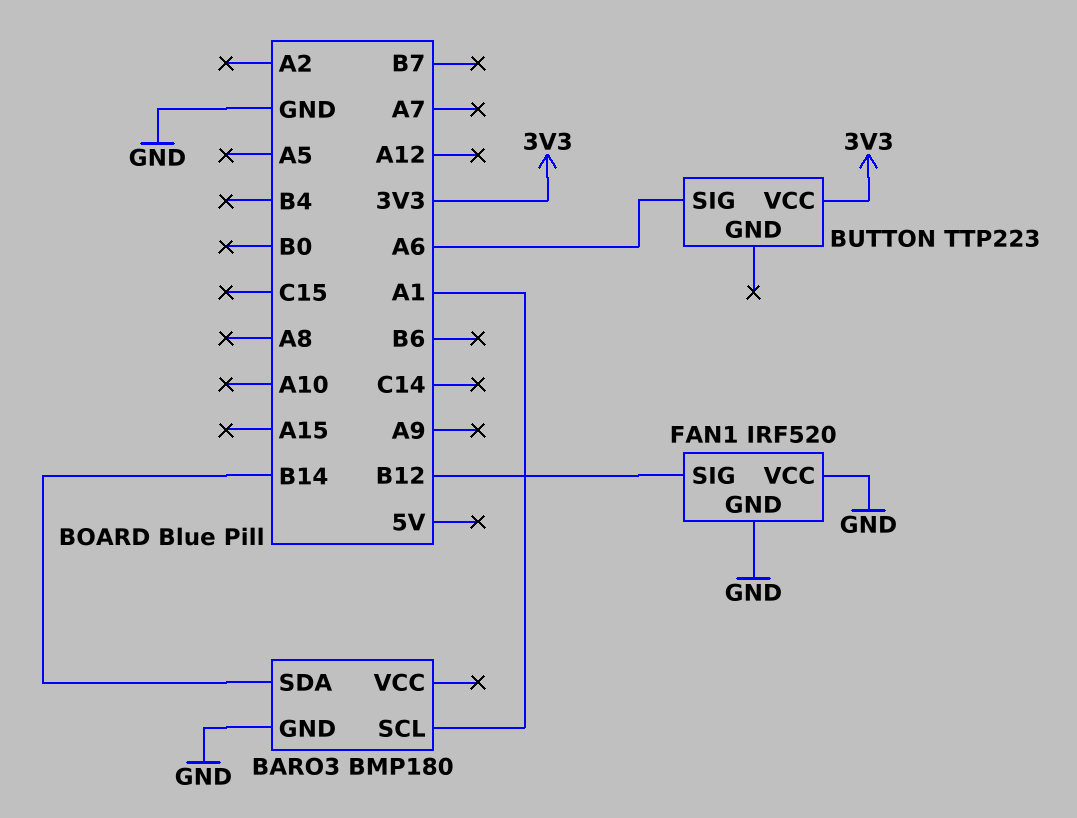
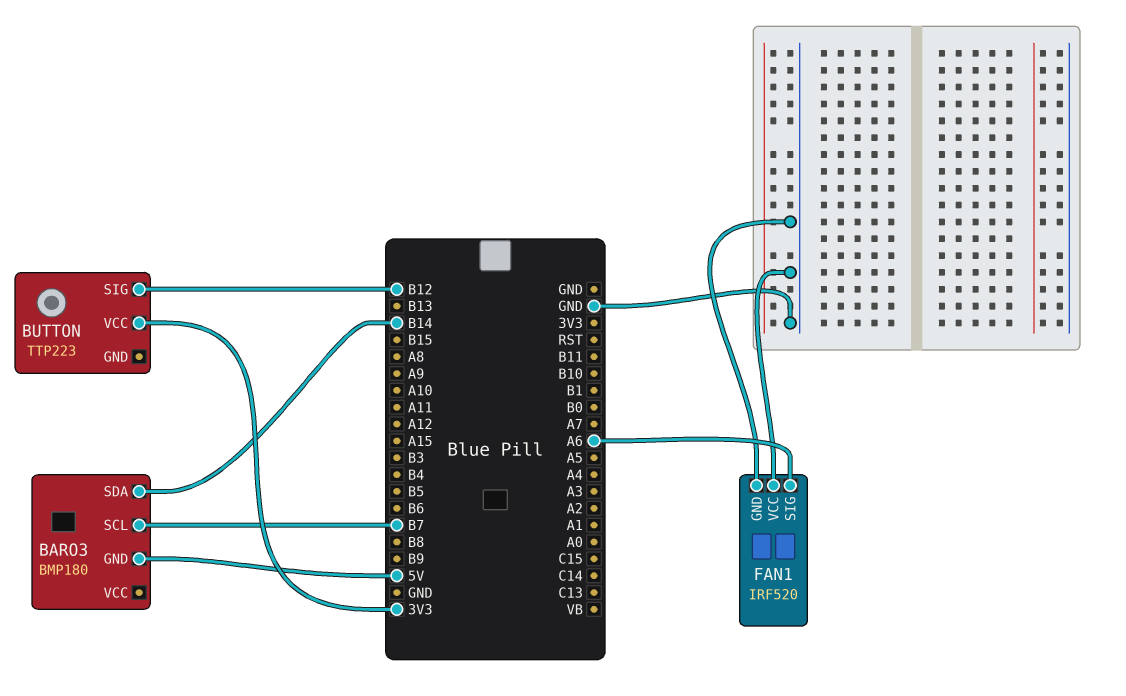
BARO3 pin GND: GND -> 5V
BARO3 pin SCL: A1 -> B7
BUTTON pin SIG: A6 -> B12
FAN1 pin SIG: B12 -> A6

